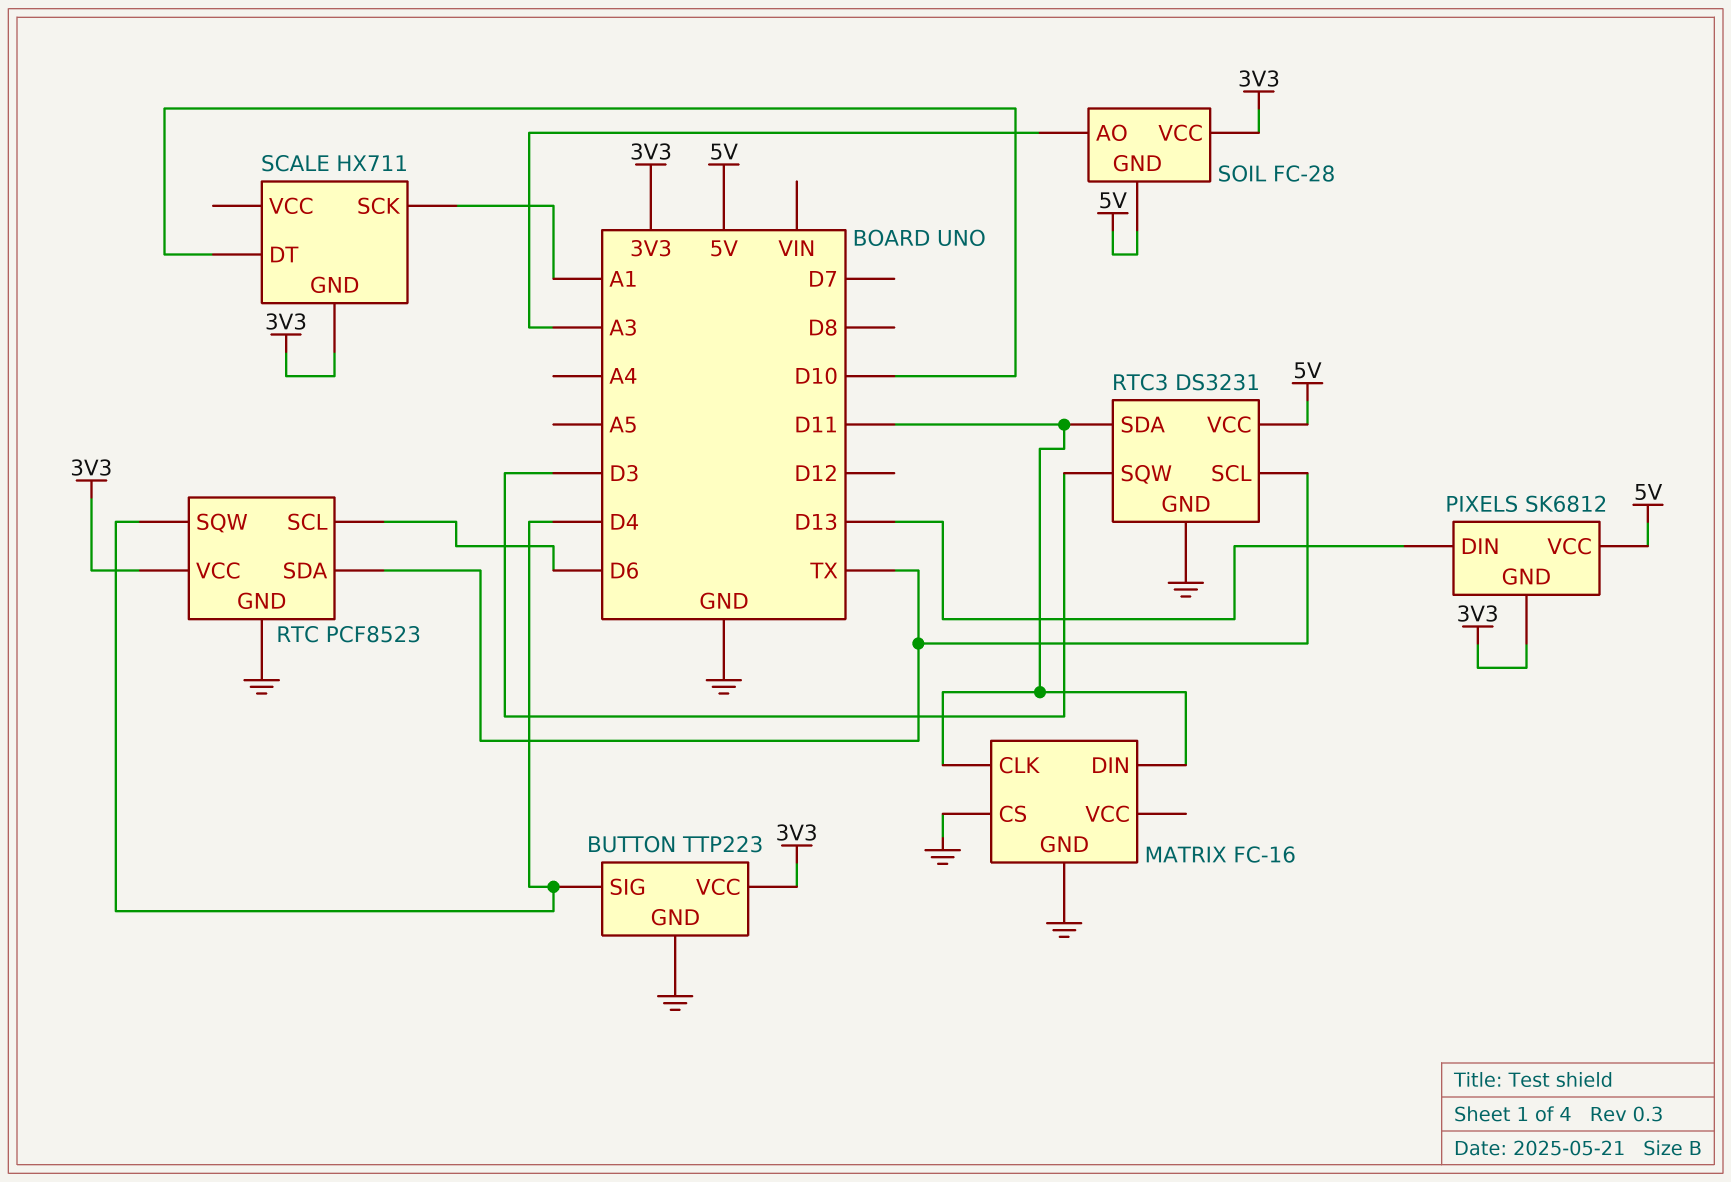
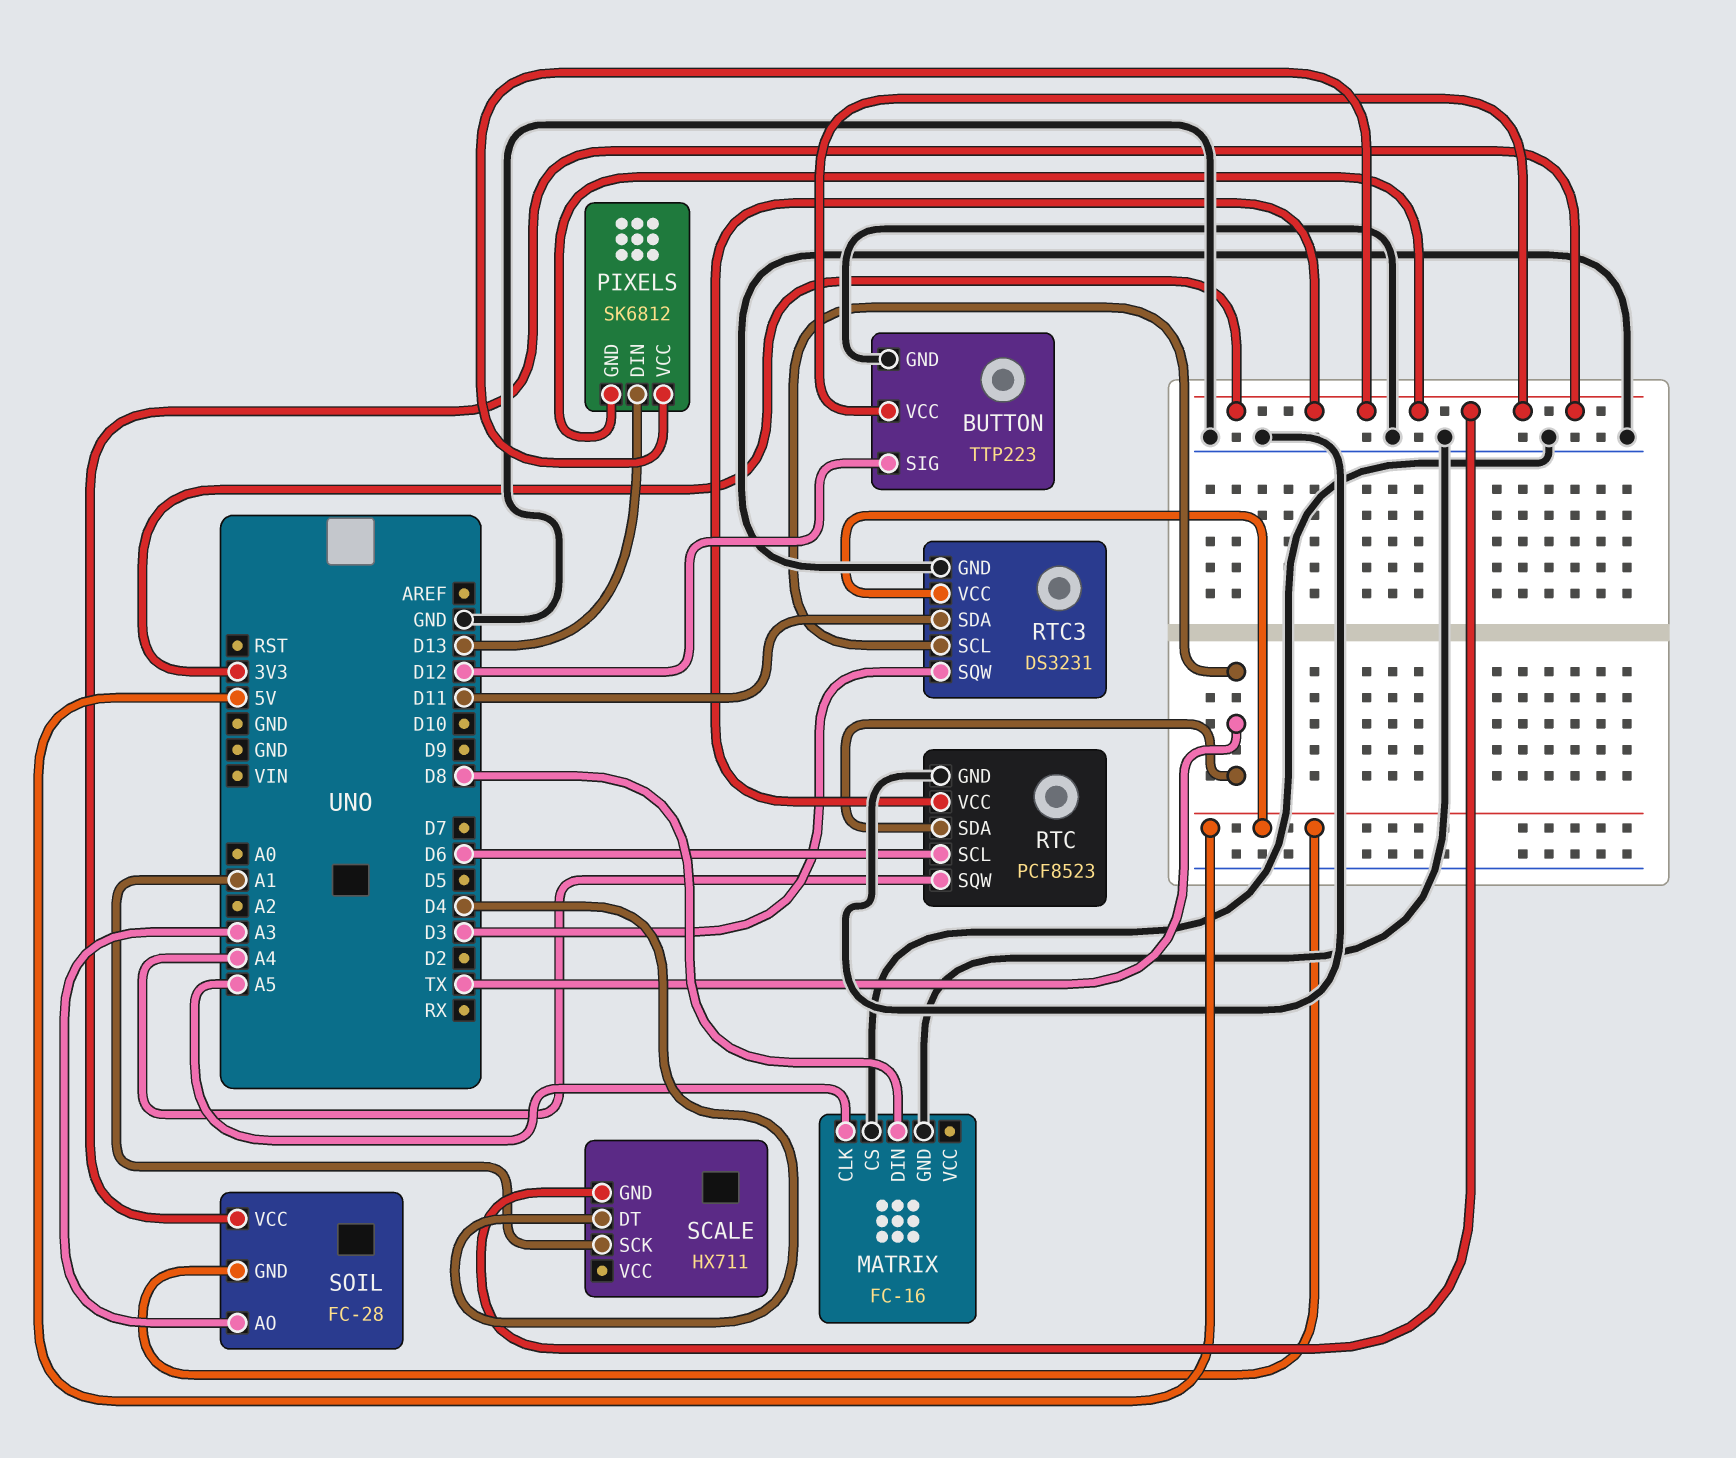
BUTTON pin SIG: D4 -> D12
MATRIX pin CLK: D11 -> A5
MATRIX pin DIN: D11 -> D8
PIXELS pin VCC: 5V -> 3V3
RTC pin SQW: D4 -> A4
SCALE pin DT: D10 -> D4

